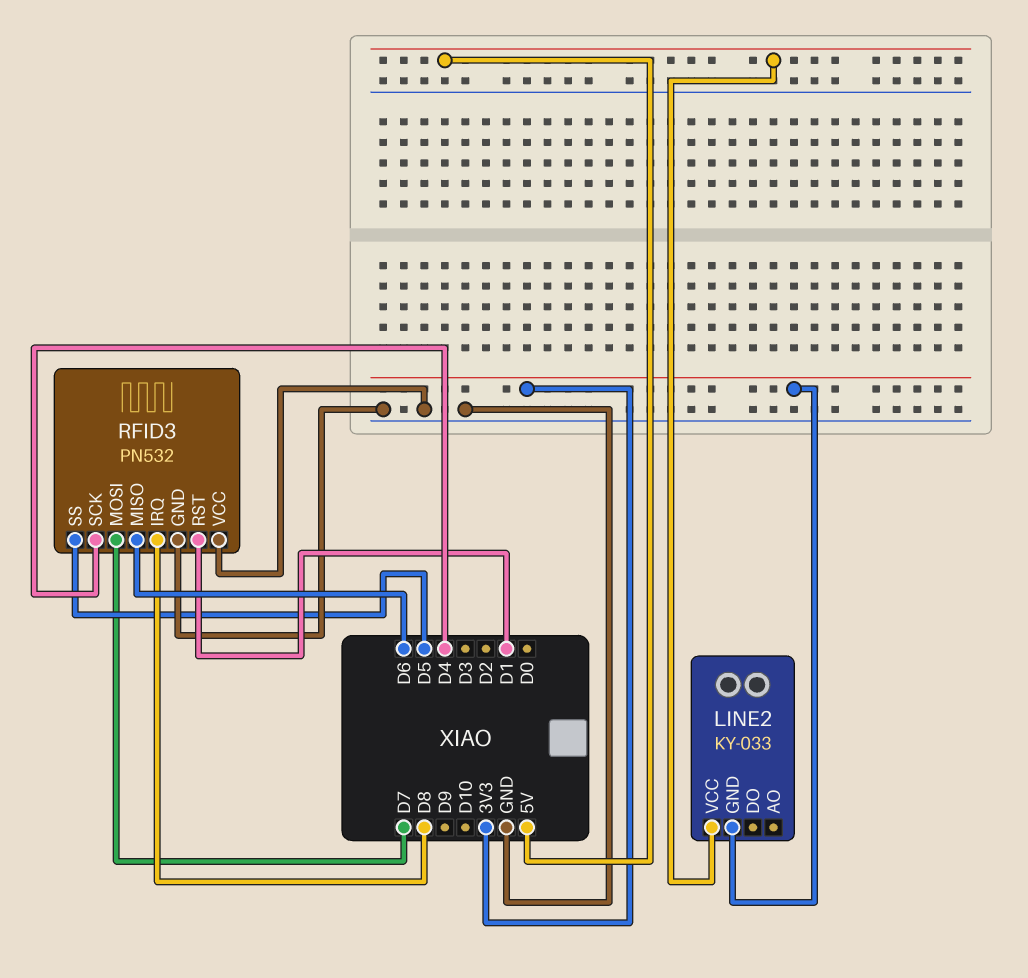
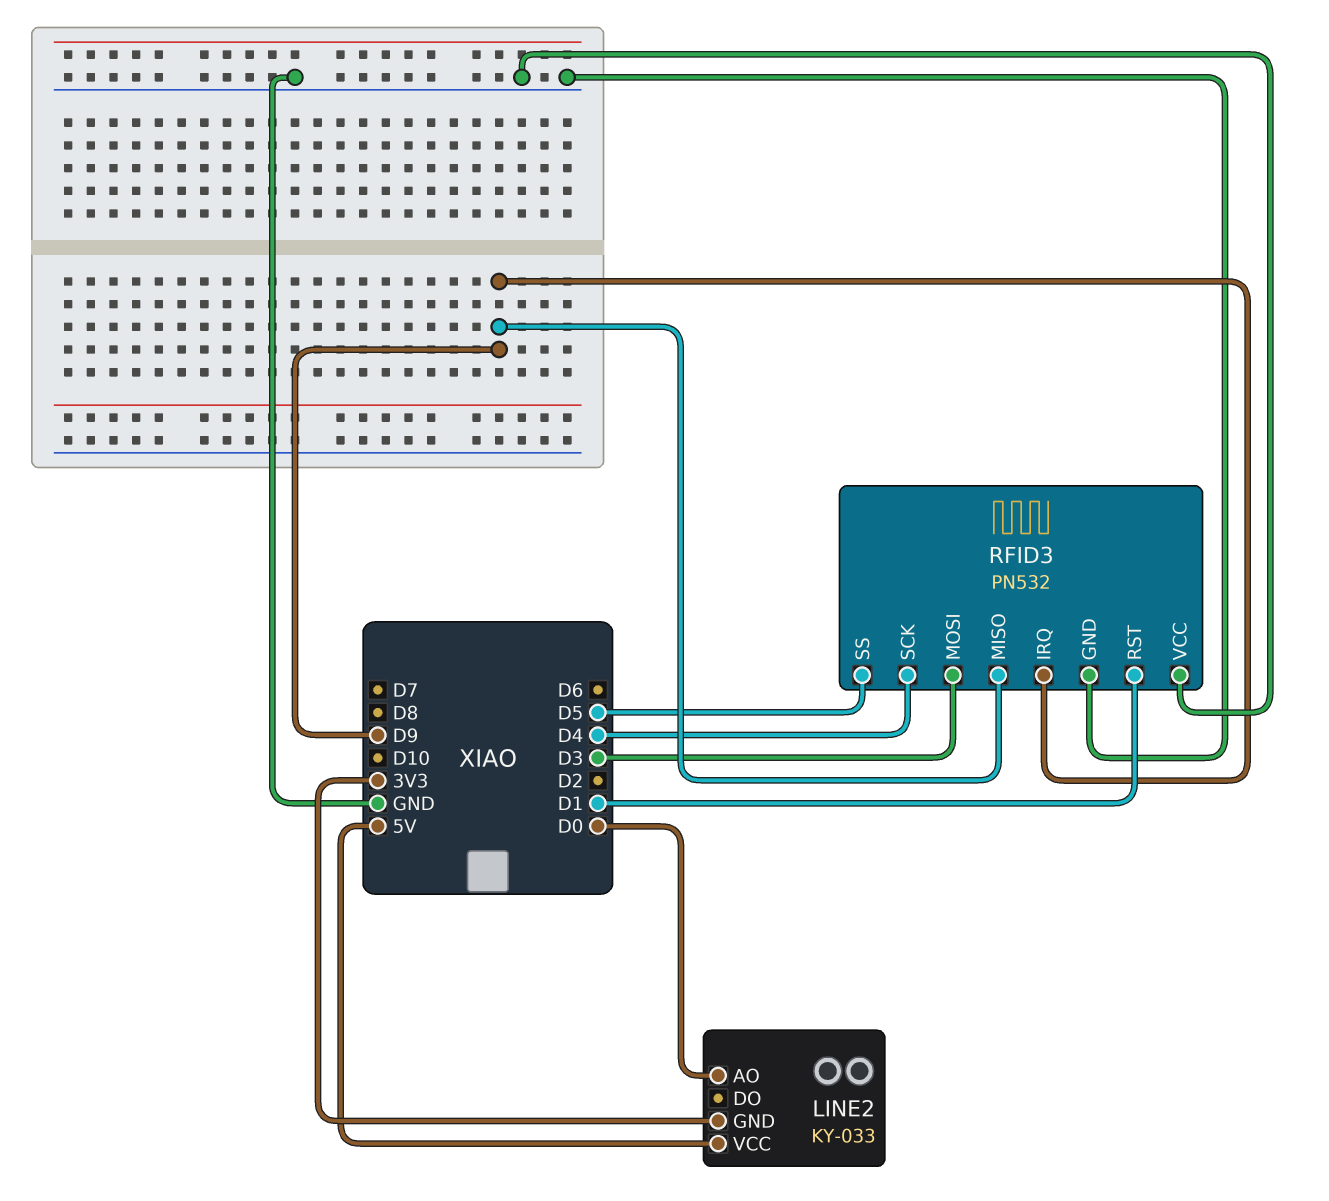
LINE2 pin AO: none -> D0
RFID3 pin IRQ: D8 -> D9
RFID3 pin MISO: D6 -> D9
RFID3 pin MOSI: D7 -> D3

